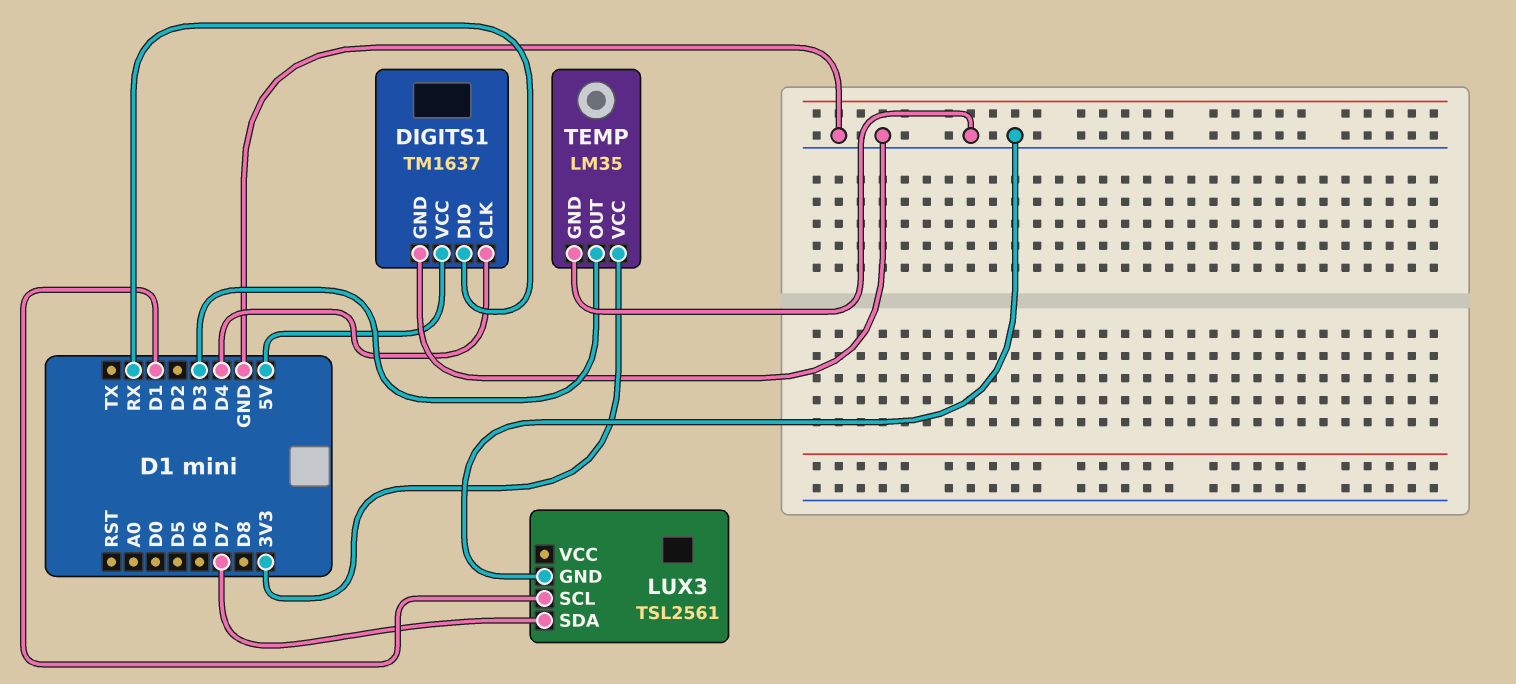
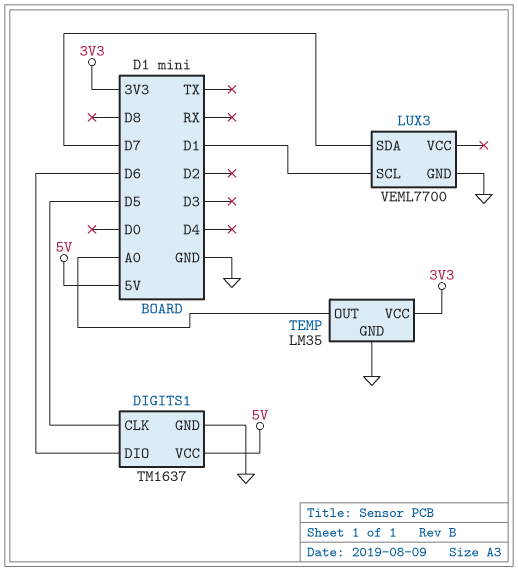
DIGITS1 pin CLK: D4 -> D5
DIGITS1 pin DIO: RX -> D6
LUX3: TSL2561 -> VEML7700
TEMP pin OUT: D3 -> A0

